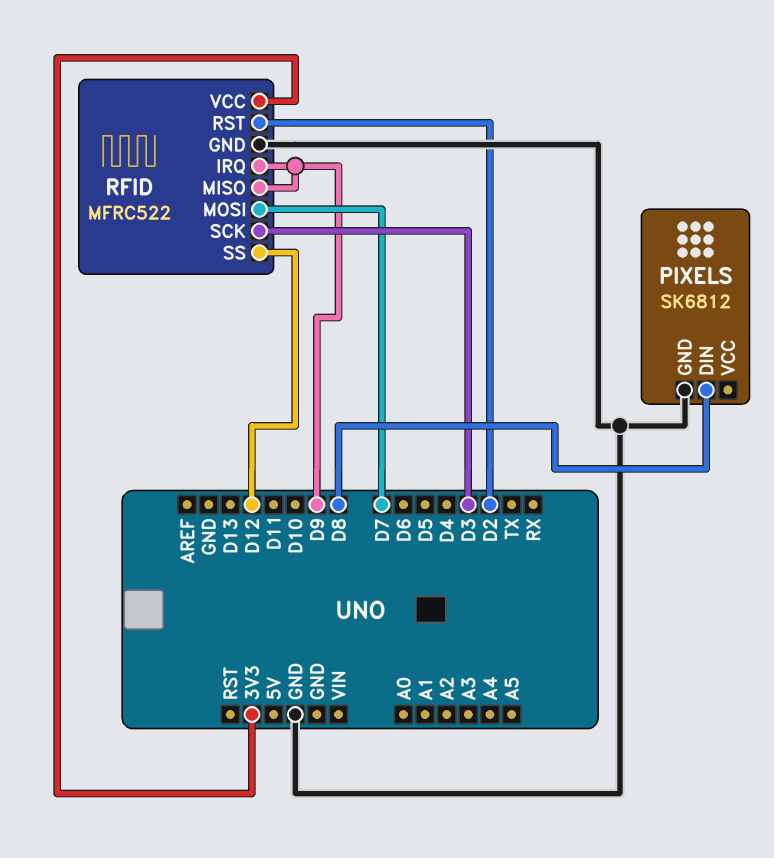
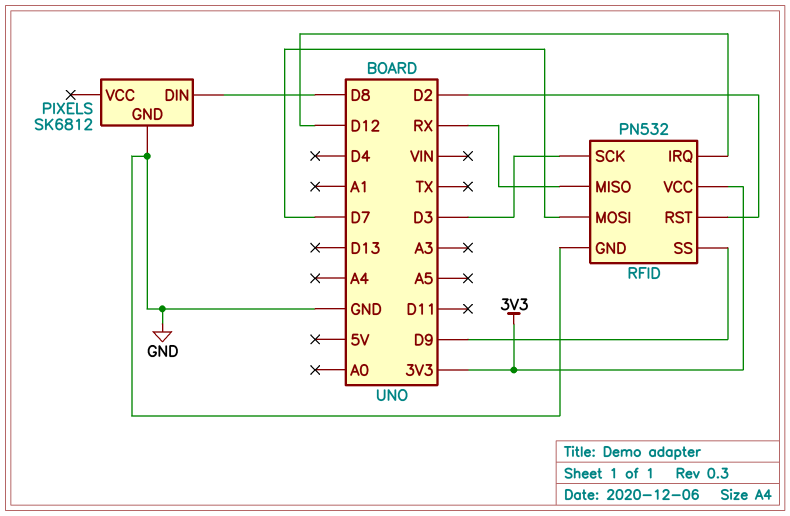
RFID: MFRC522 -> PN532
RFID pin IRQ: D9 -> D12
RFID pin MISO: D9 -> RX
RFID pin SS: D12 -> D9

